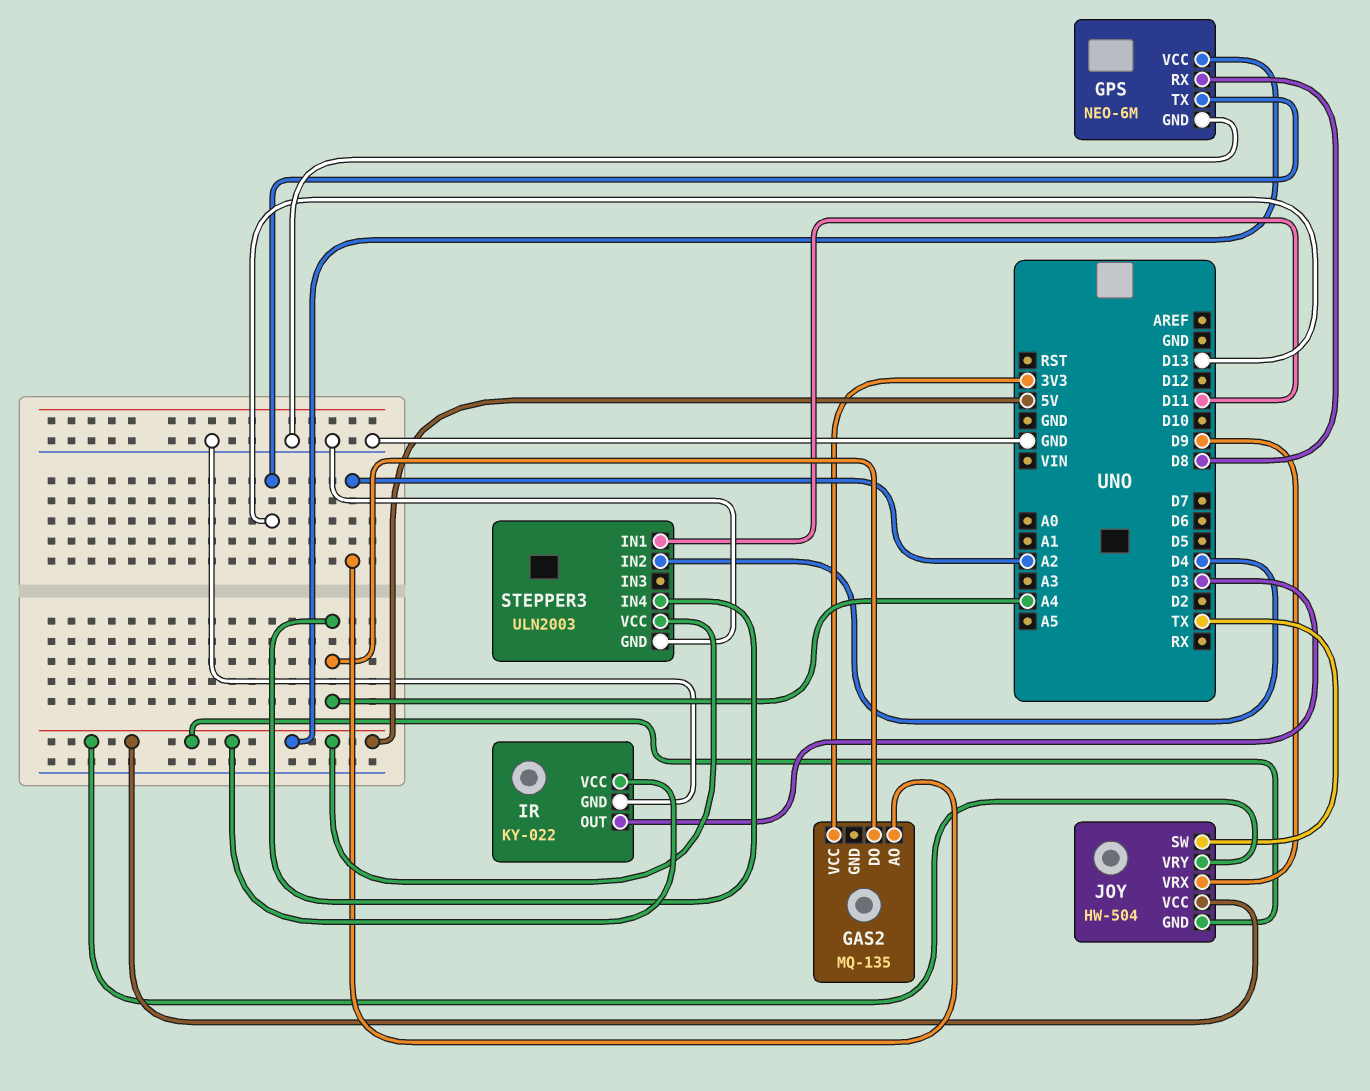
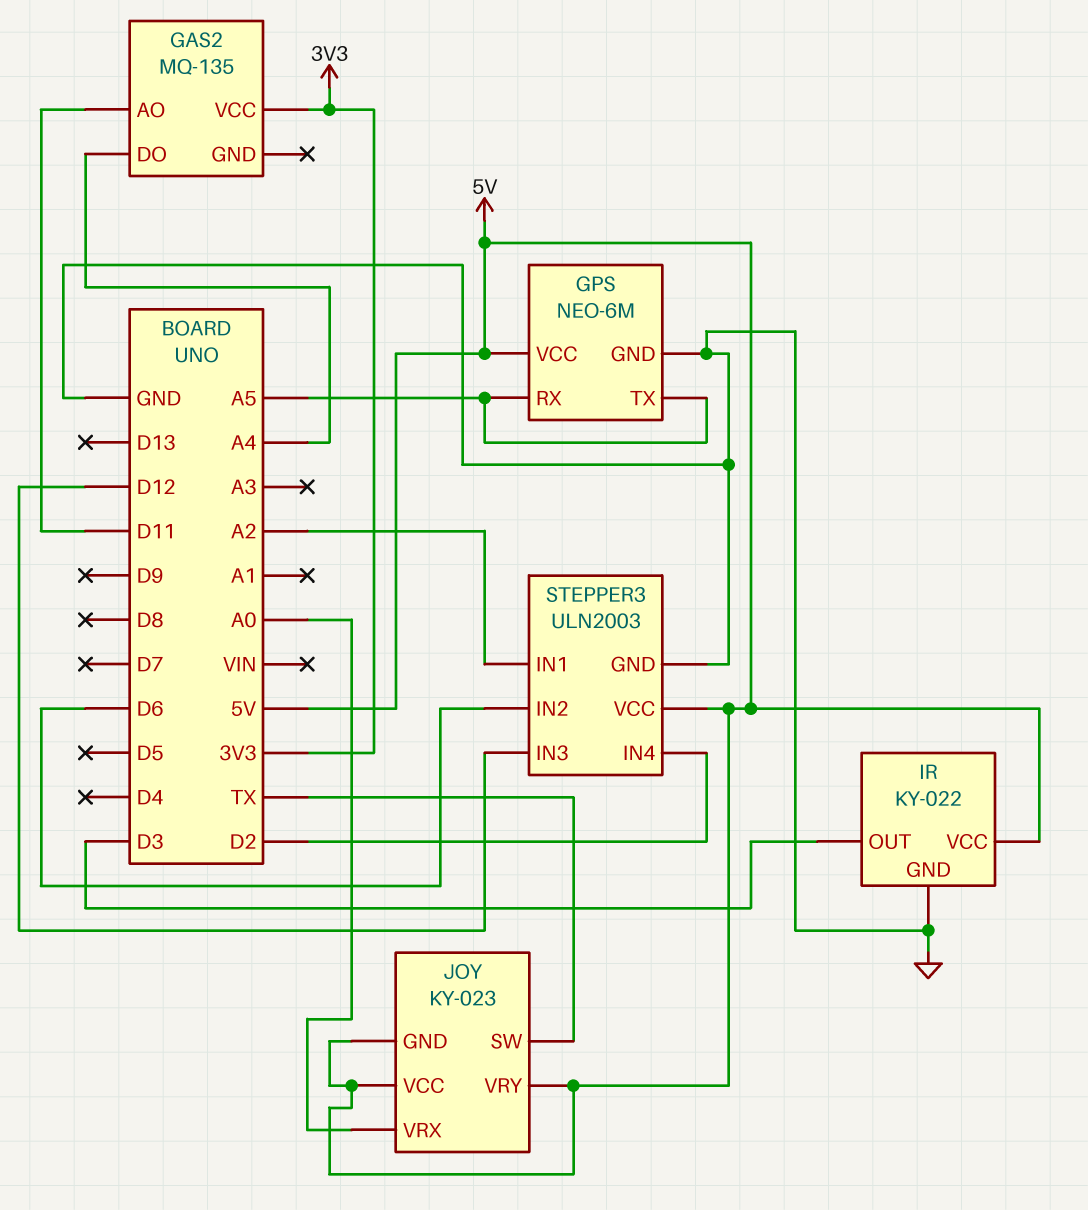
GAS2 pin AO: A2 -> D11
GPS pin RX: D8 -> A5
GPS pin TX: D13 -> A5
JOY: HW-504 -> KY-023
JOY pin VRX: D9 -> A0
STEPPER3 pin IN1: D11 -> A2
STEPPER3 pin IN2: D4 -> D6
STEPPER3 pin IN3: none -> D12
STEPPER3 pin IN4: A4 -> D2

